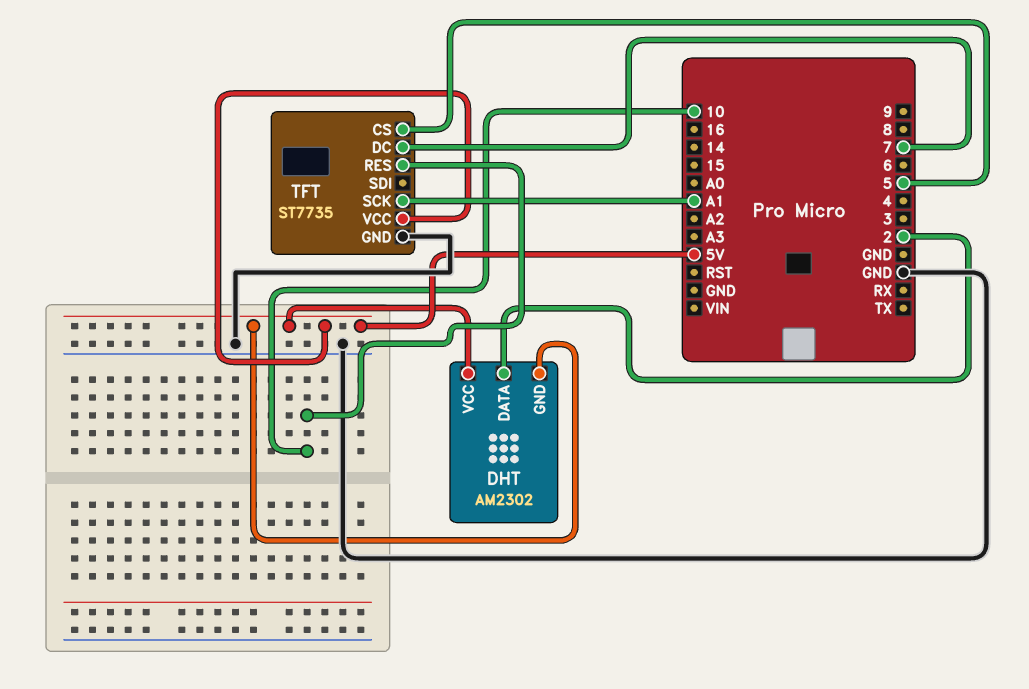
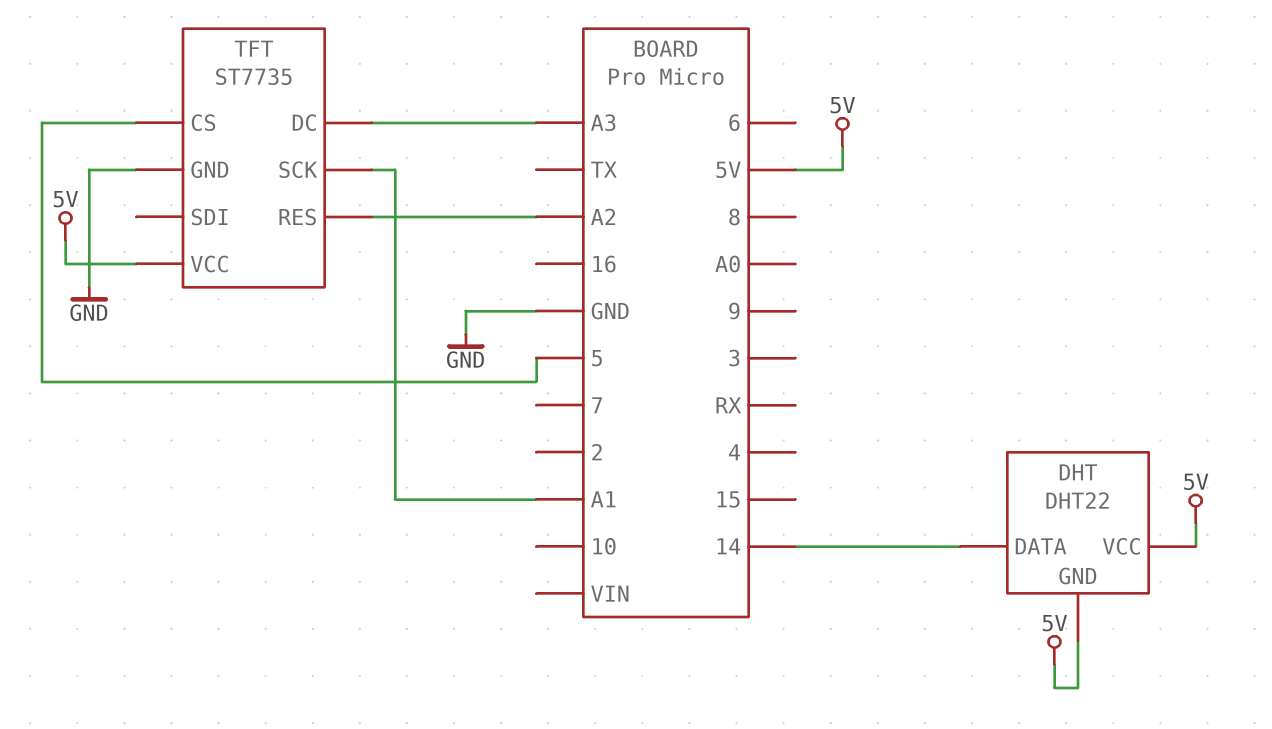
DHT: AM2302 -> DHT22
DHT pin DATA: 2 -> 14
TFT pin DC: 7 -> A3
TFT pin RES: 10 -> A2

